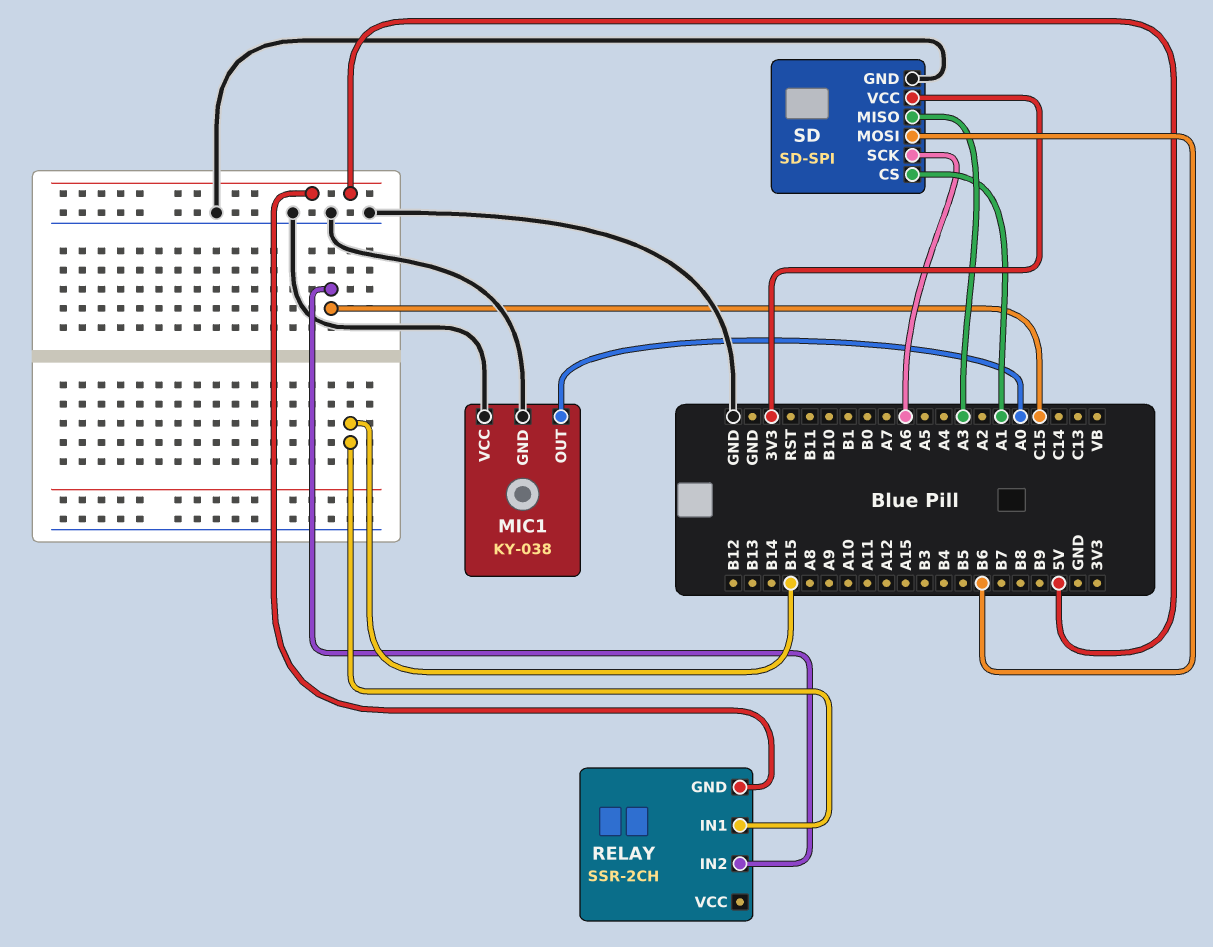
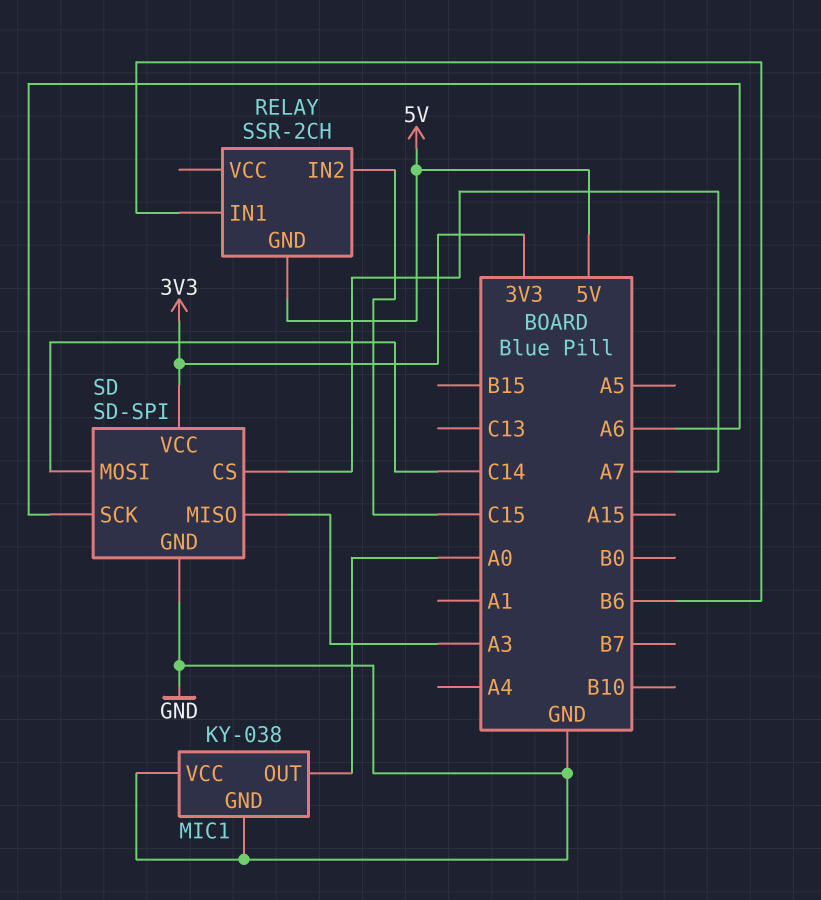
RELAY pin IN1: B15 -> B6
SD pin CS: A1 -> A7
SD pin MOSI: B6 -> C14

